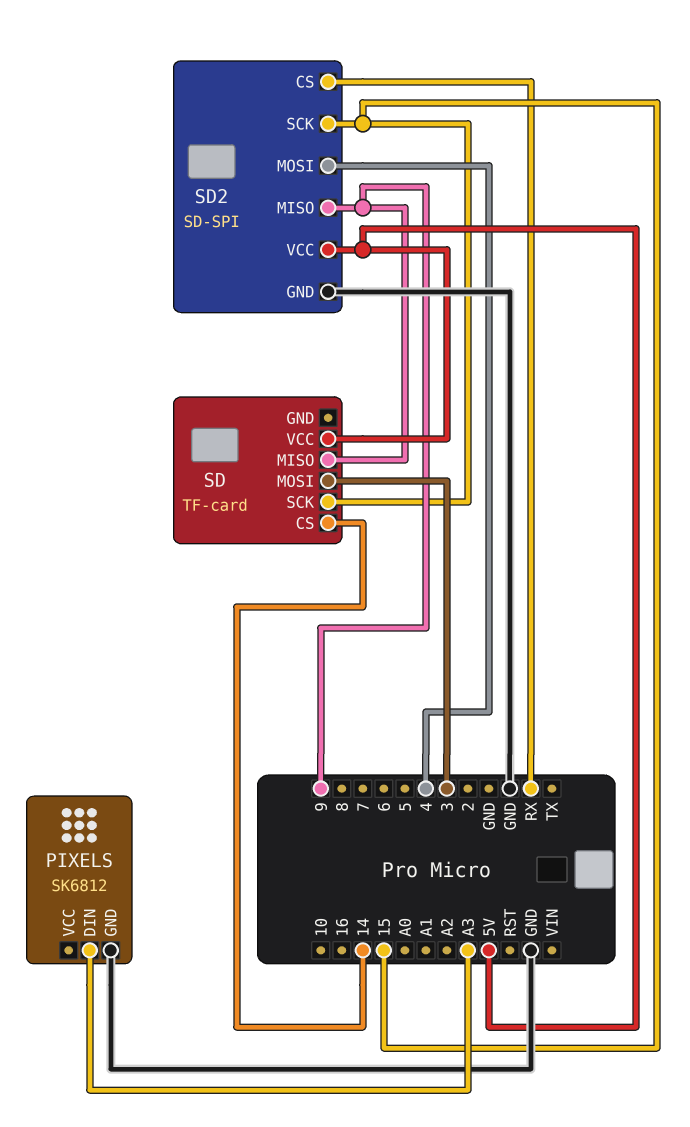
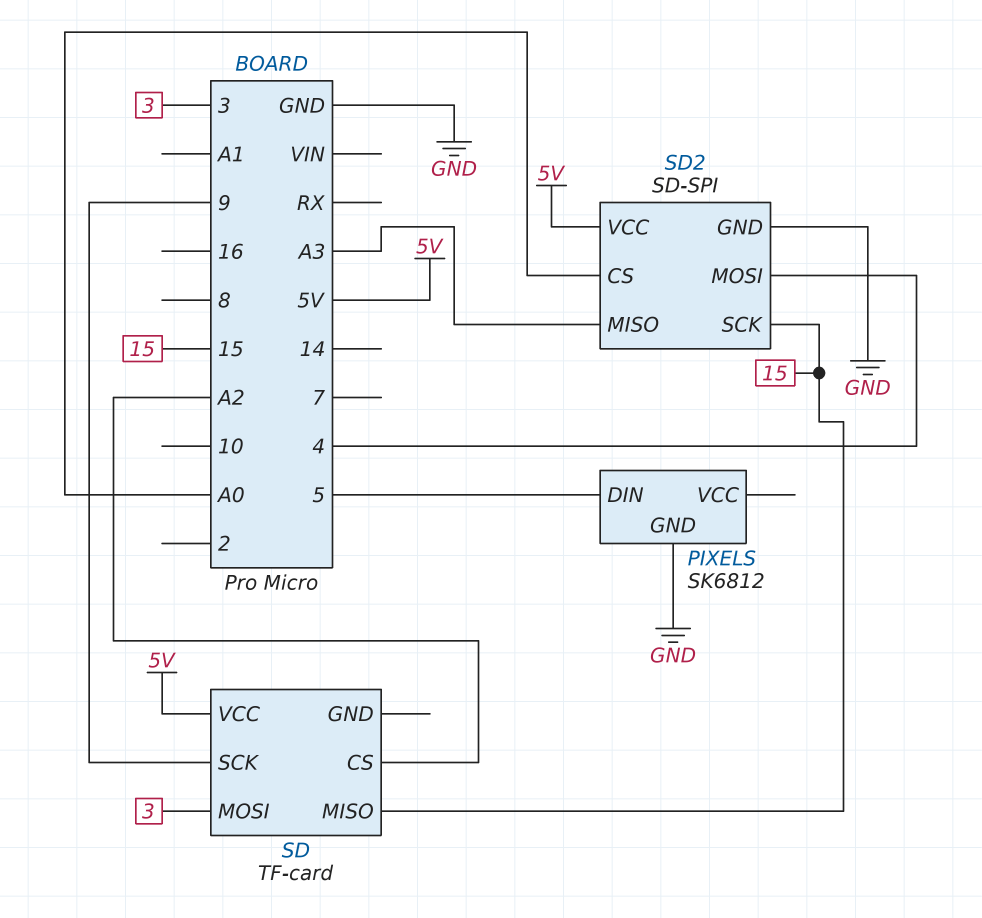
PIXELS pin DIN: A3 -> 5
SD pin CS: 14 -> A2
SD pin MISO: 9 -> 15
SD pin SCK: 15 -> 9
SD2 pin CS: RX -> A0
SD2 pin MISO: 9 -> A3

